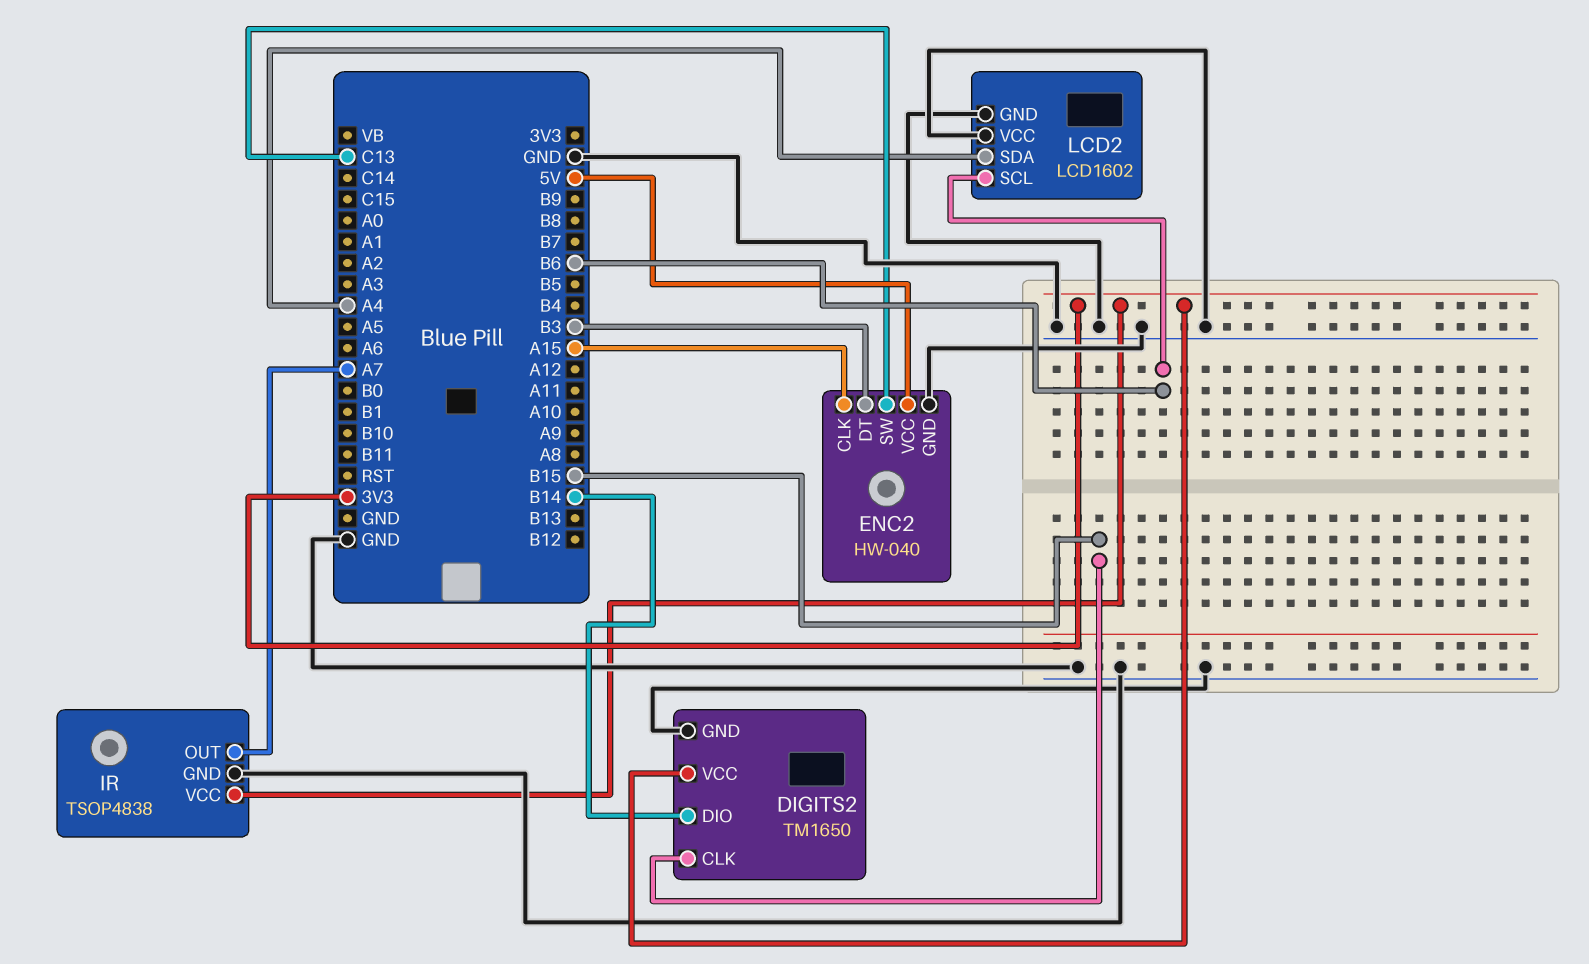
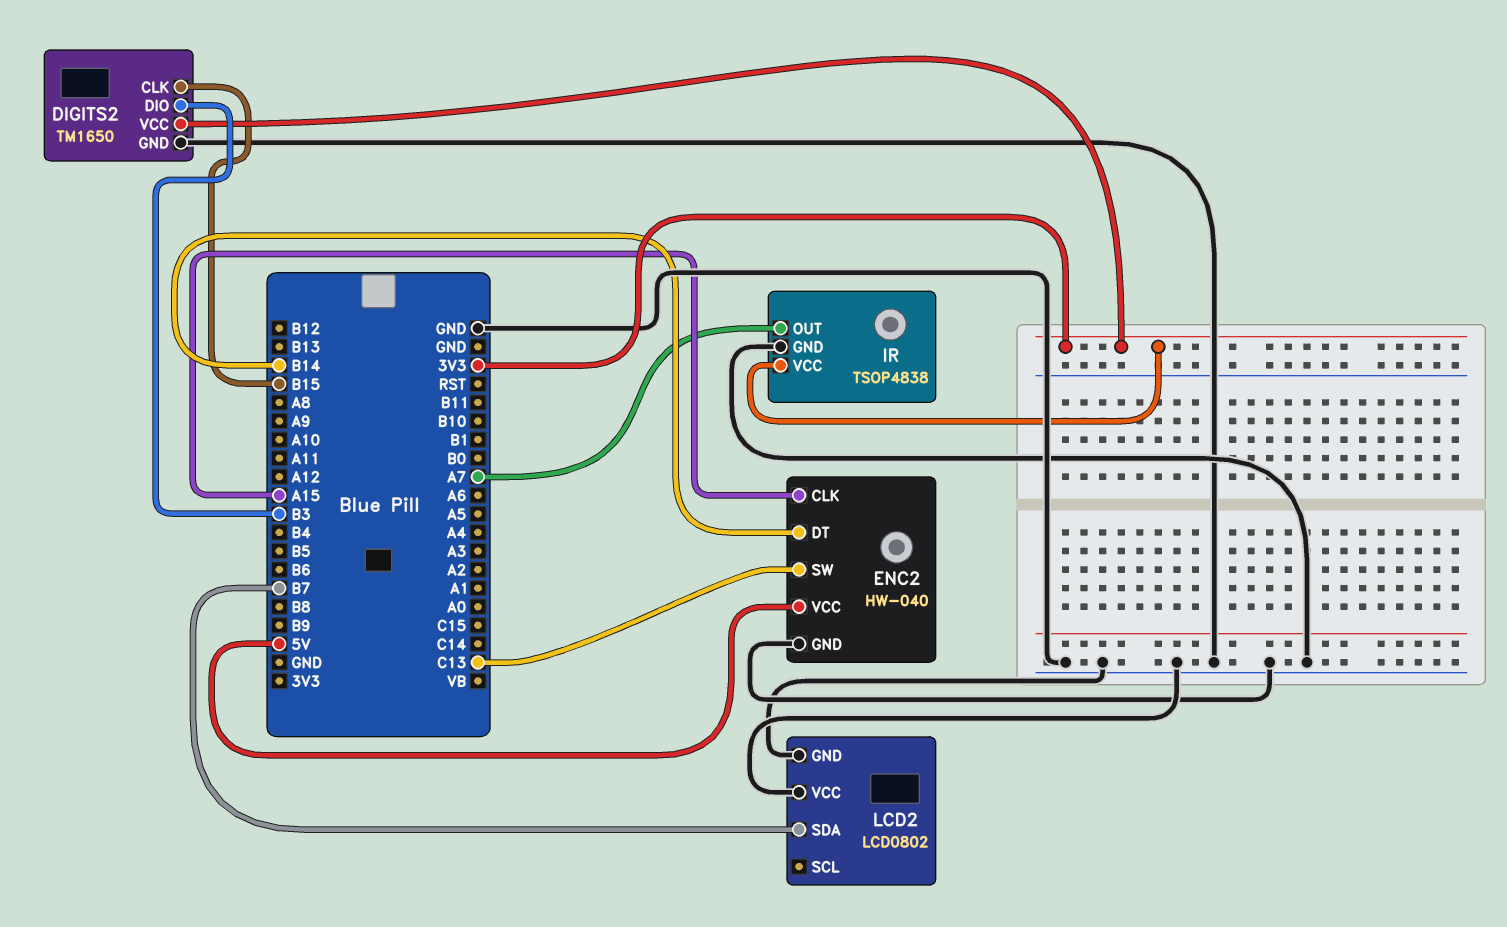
DIGITS2 pin DIO: B14 -> B3
ENC2 pin DT: B3 -> B14
LCD2: LCD1602 -> LCD0802
LCD2 pin SCL: B6 -> none
LCD2 pin SDA: A4 -> B7

